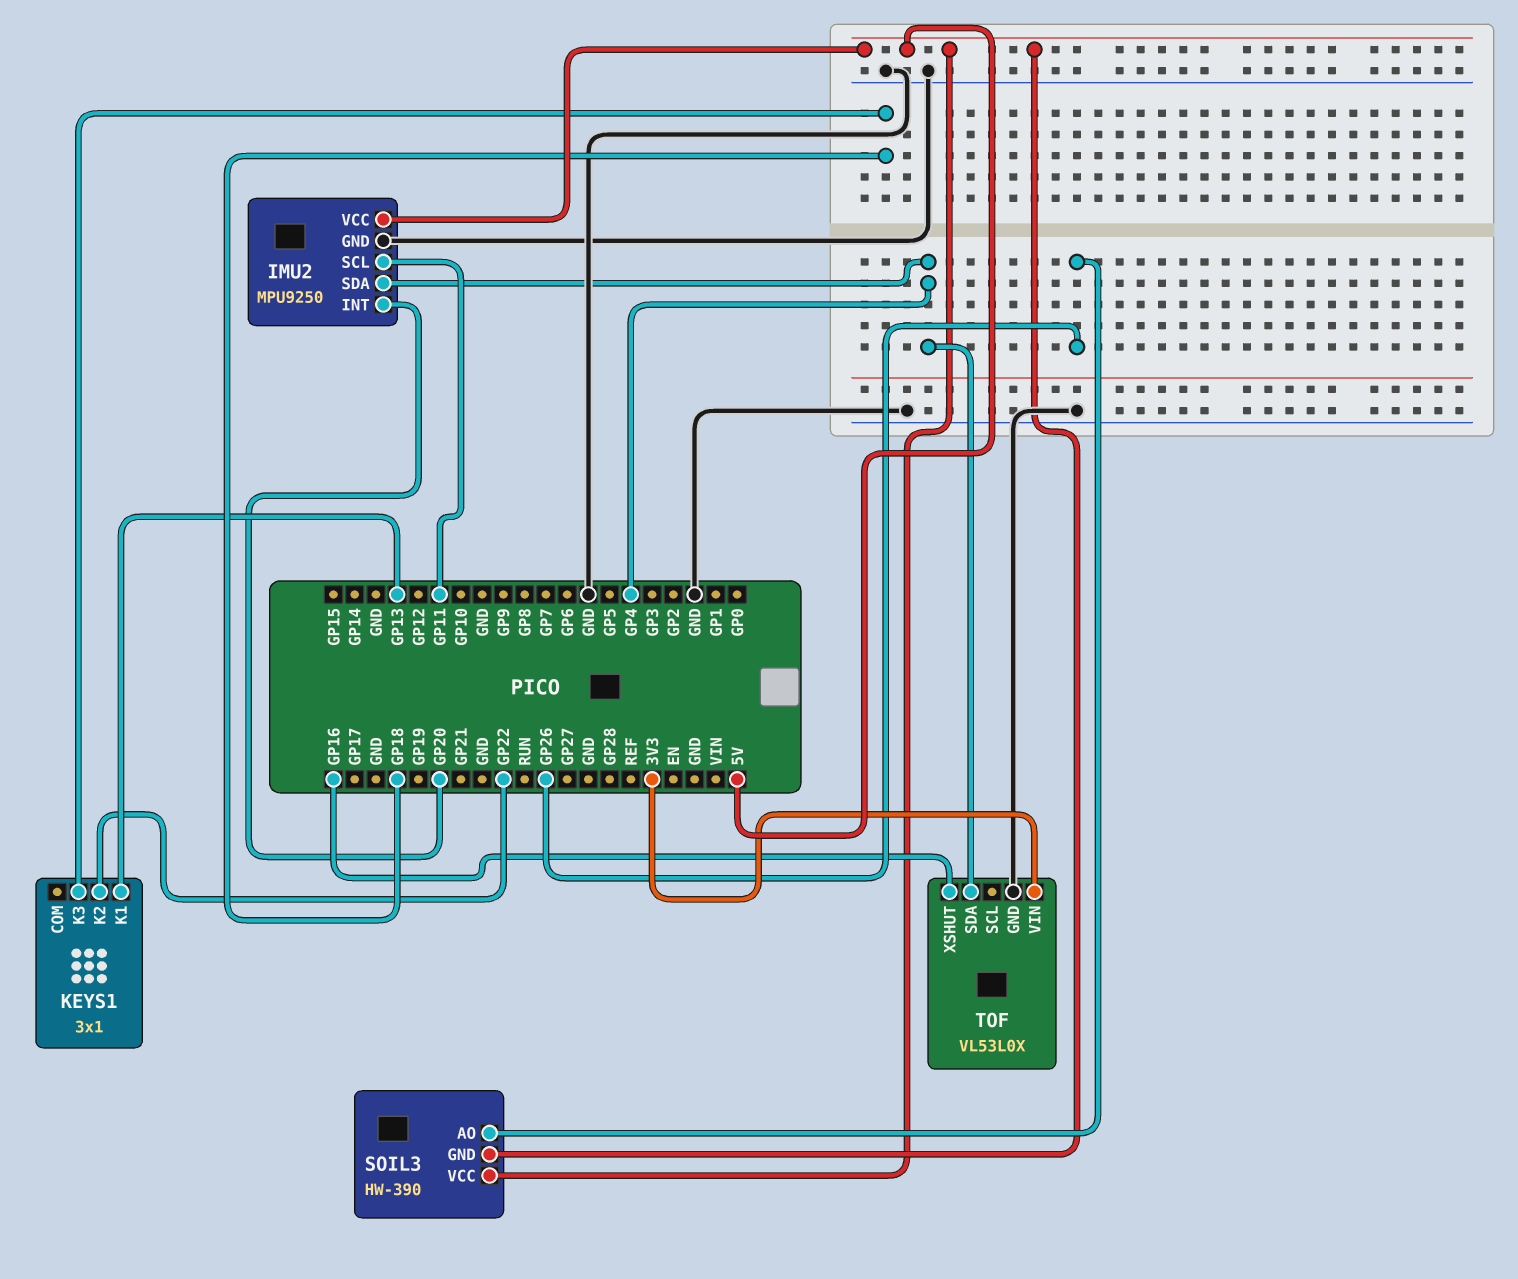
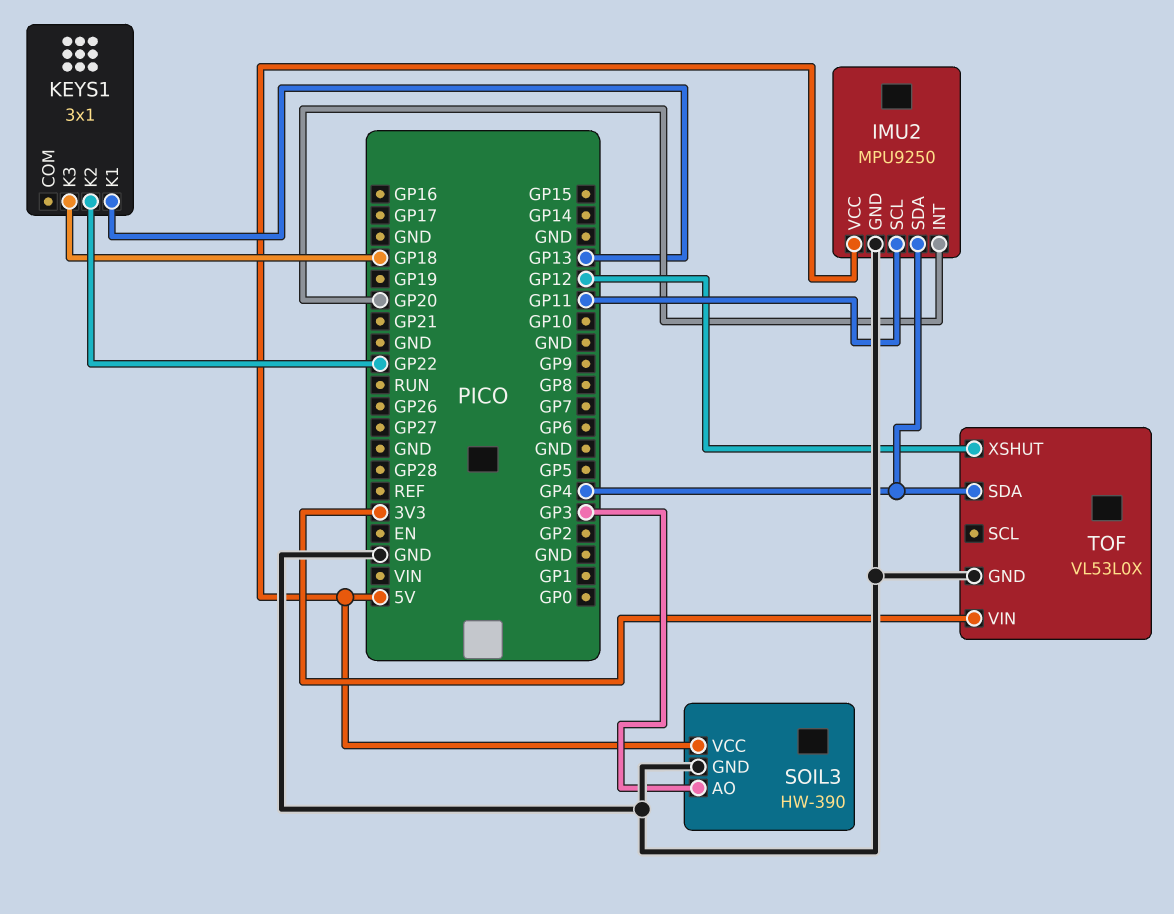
SOIL3 pin AO: GP26 -> GP3
SOIL3 pin GND: 5V -> GND
TOF pin XSHUT: GP16 -> GP12

